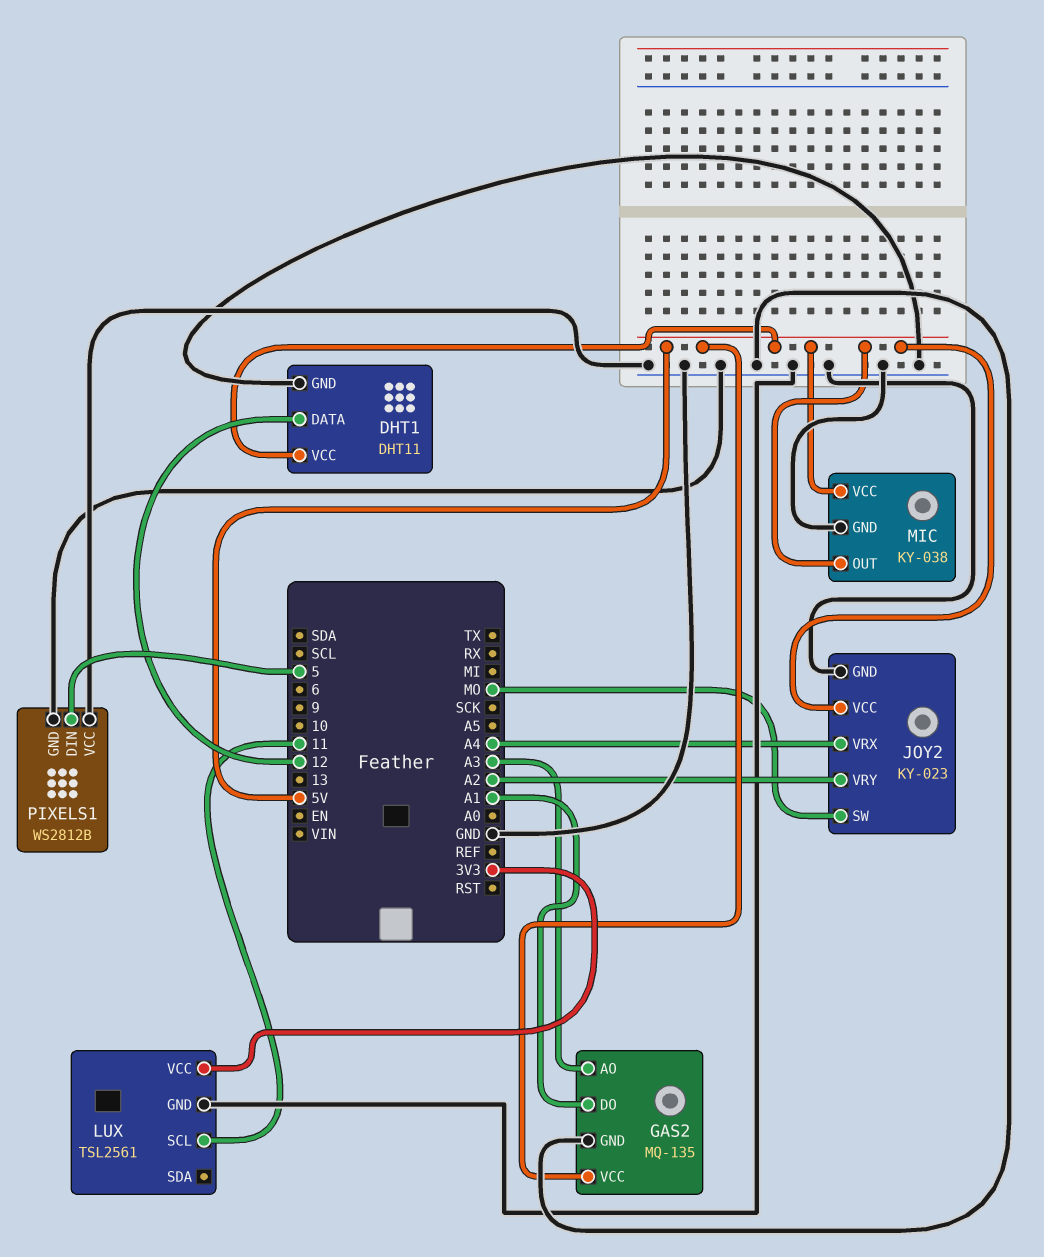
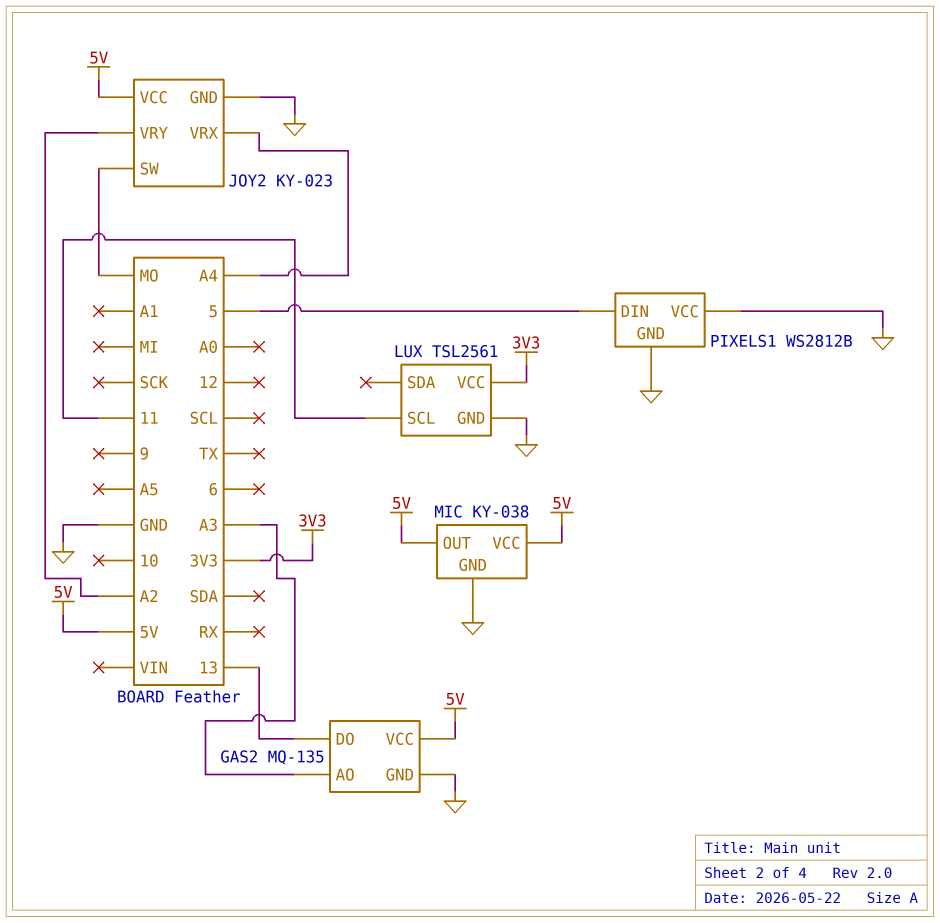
DHT1: DHT11 -> none
DHT1 pin DATA: 12 -> none
DHT1 pin GND: GND -> none
DHT1 pin VCC: 5V -> none
GAS2 pin DO: A1 -> 13

